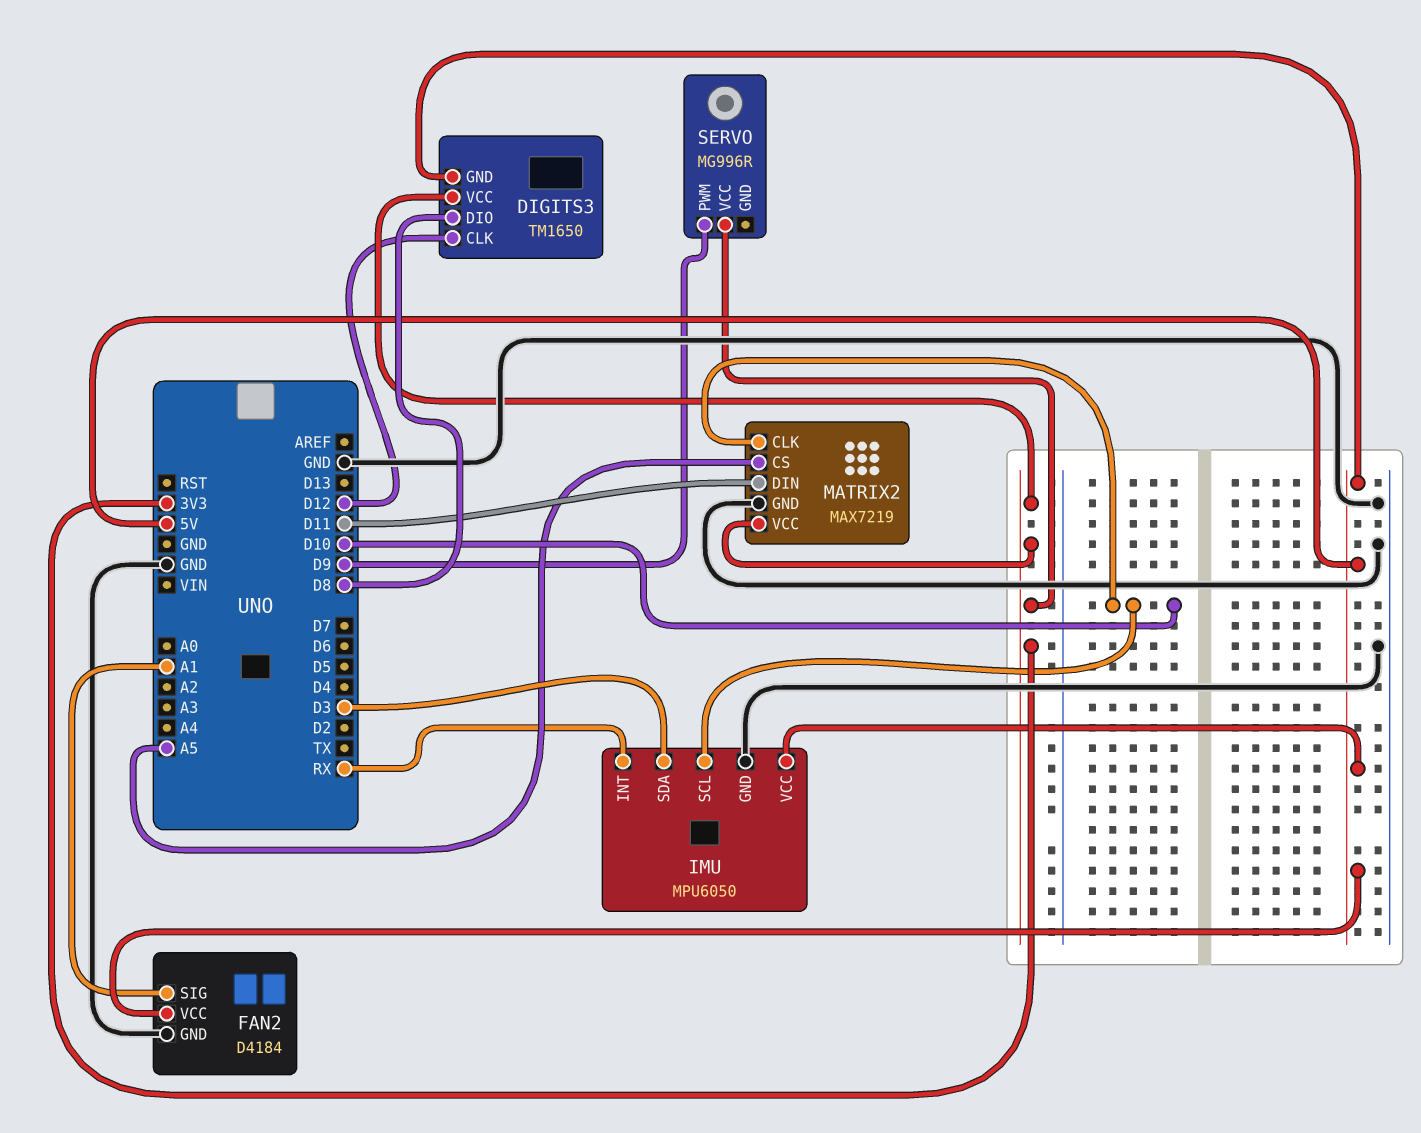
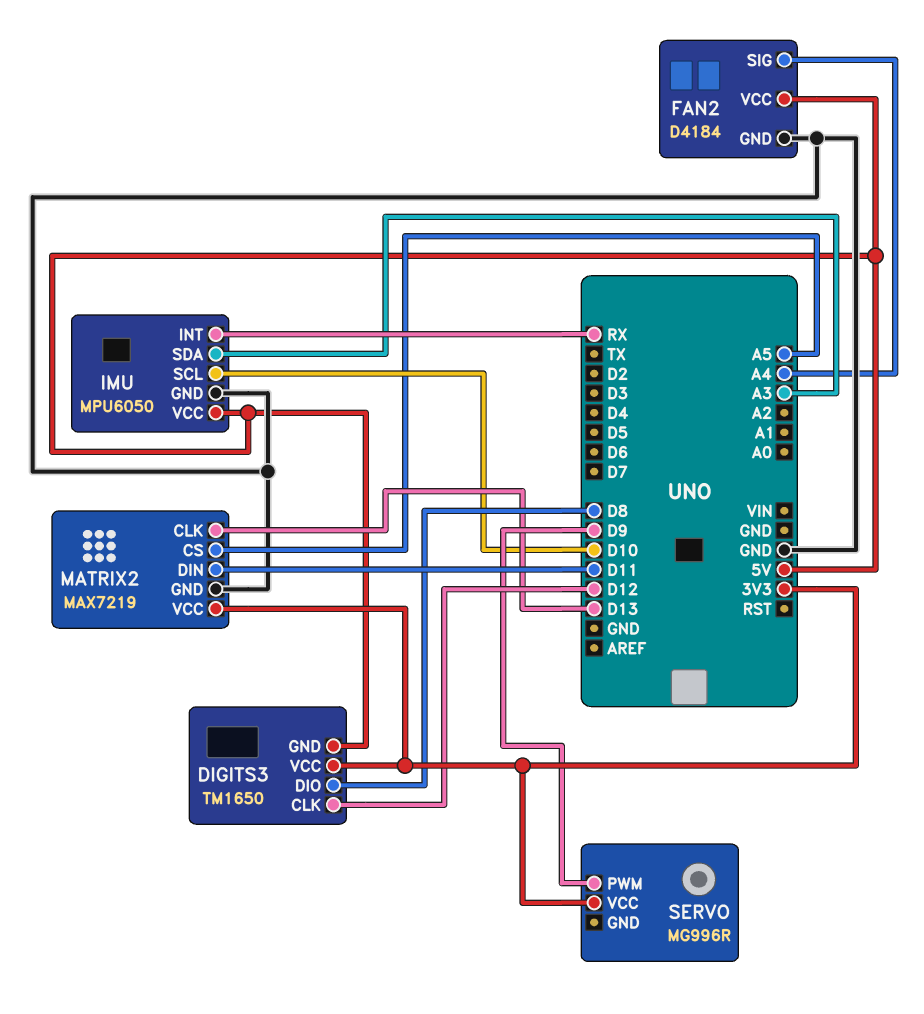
FAN2 pin SIG: A1 -> A4
IMU pin SDA: D3 -> A3
MATRIX2 pin CLK: D10 -> D13

